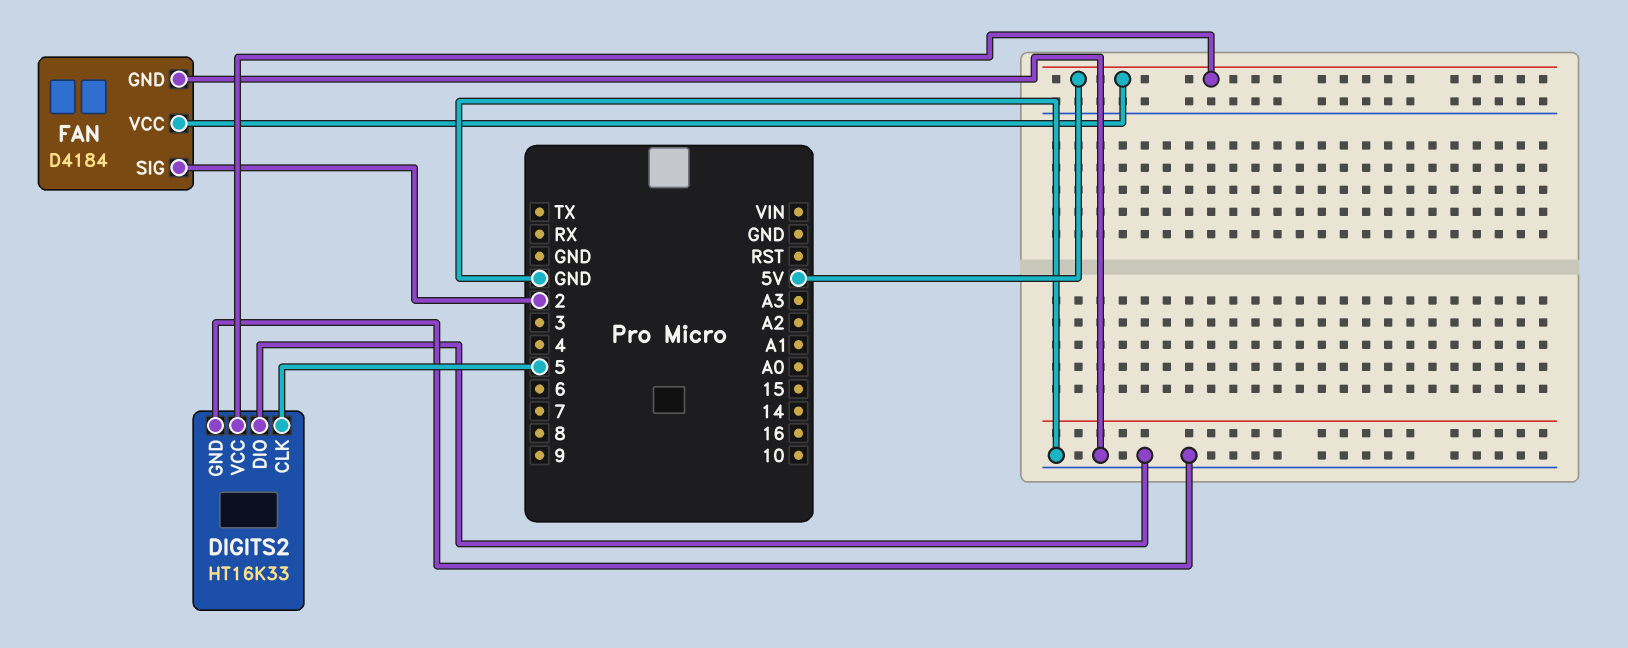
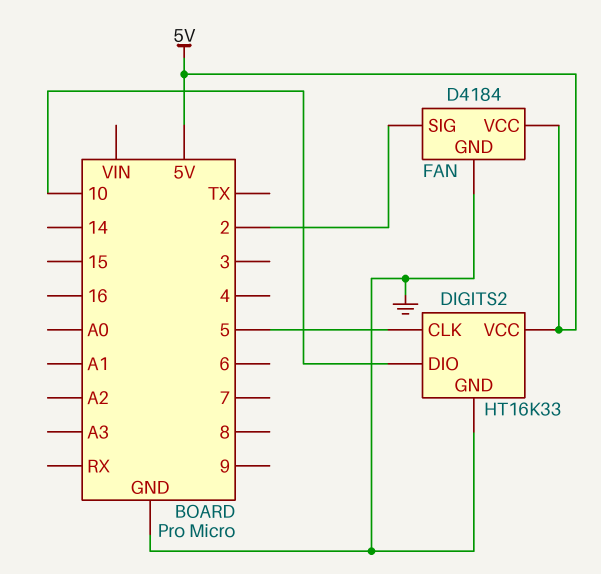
DIGITS2 pin DIO: GND -> 10

